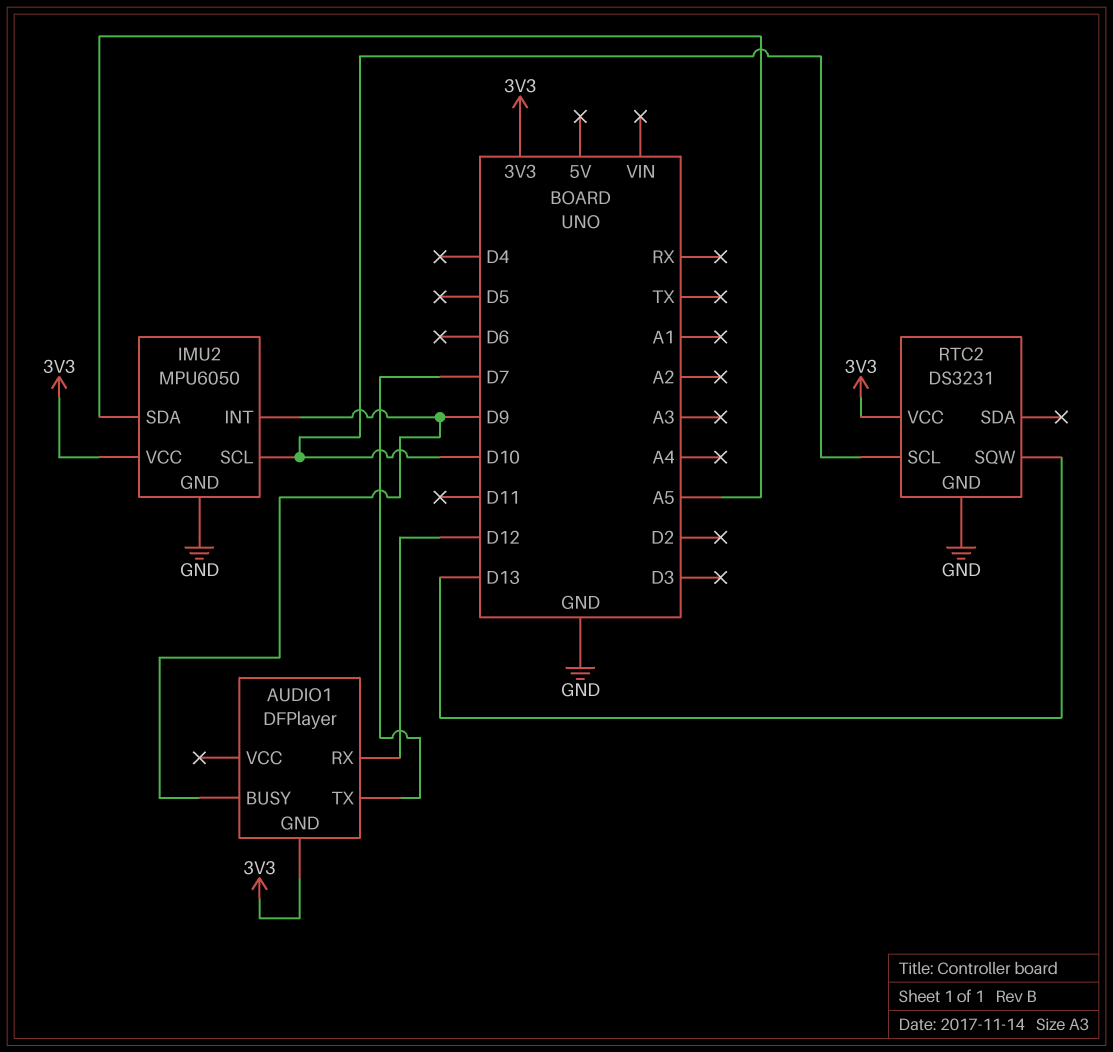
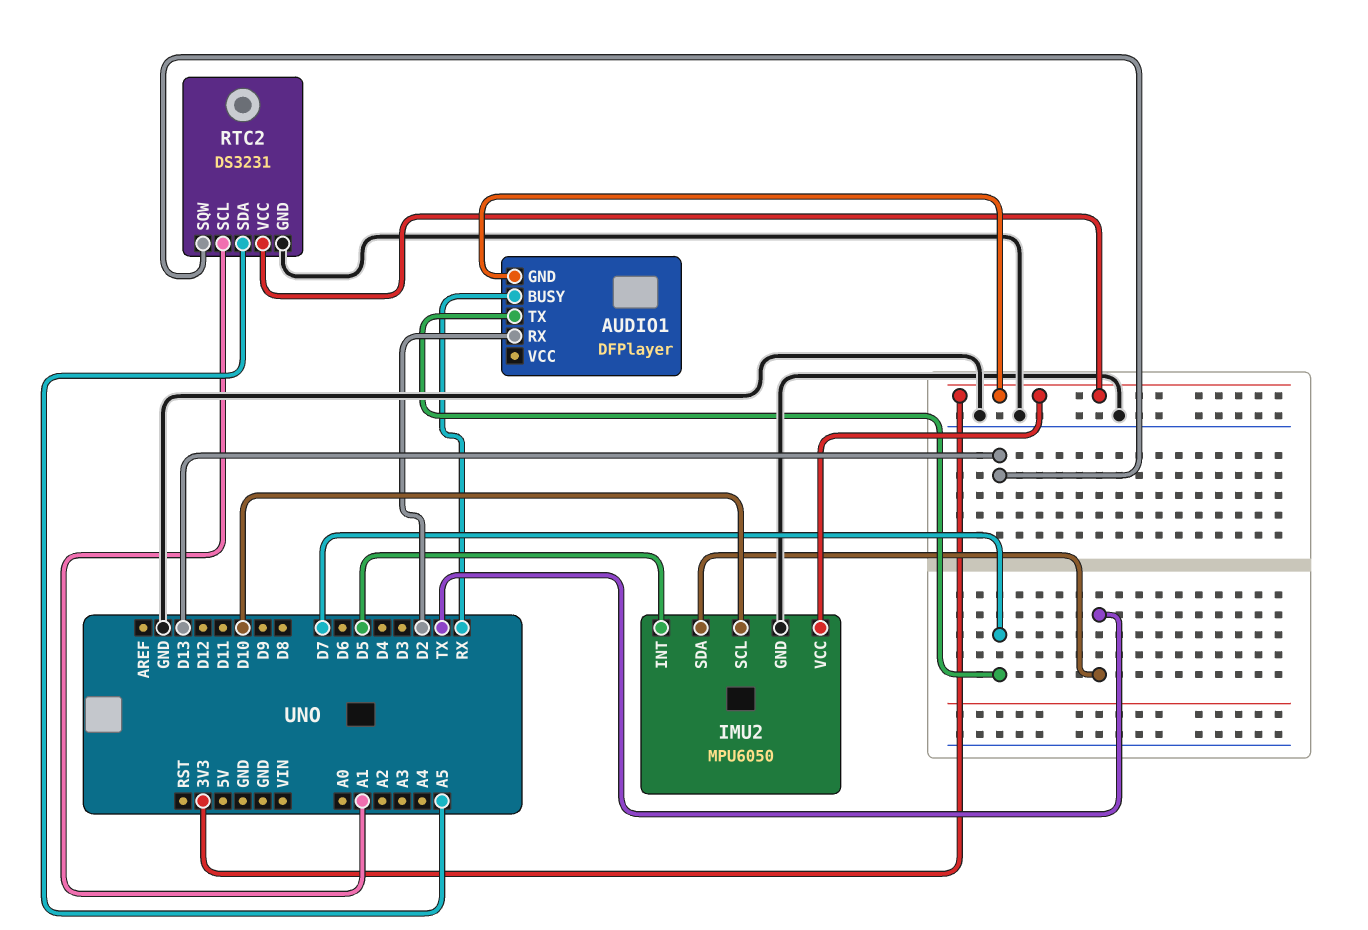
AUDIO1 pin BUSY: D9 -> RX
AUDIO1 pin RX: D12 -> D2
IMU2 pin INT: D9 -> D5
IMU2 pin SDA: A5 -> TX
RTC2 pin SCL: D10 -> A1
RTC2 pin SDA: none -> A5

